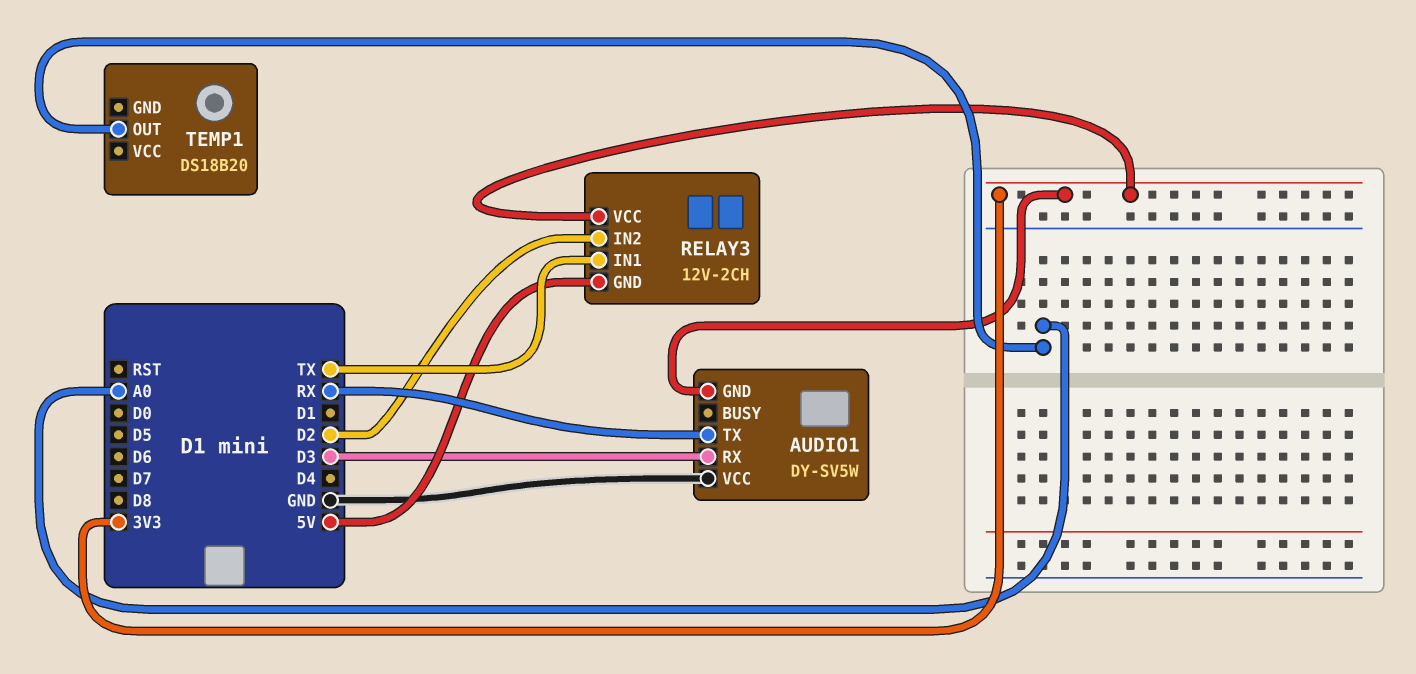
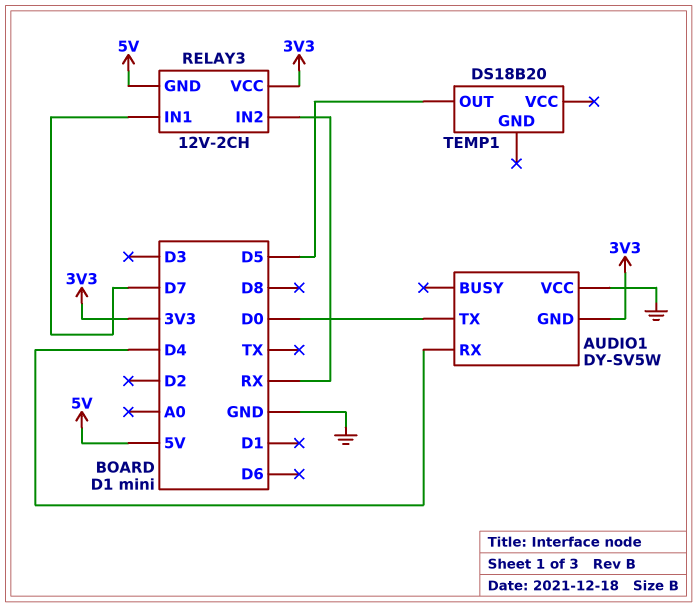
AUDIO1 pin RX: D3 -> D4
AUDIO1 pin TX: RX -> D0
RELAY3 pin IN1: TX -> D7
RELAY3 pin IN2: D2 -> RX
TEMP1 pin OUT: A0 -> D5

